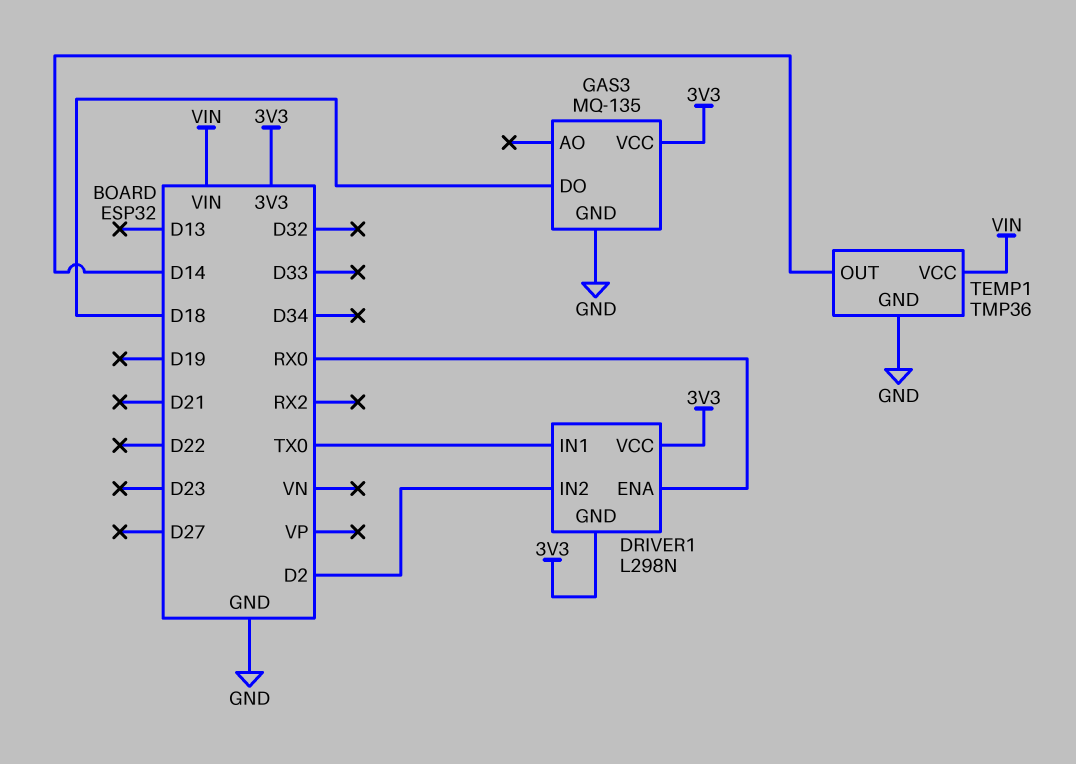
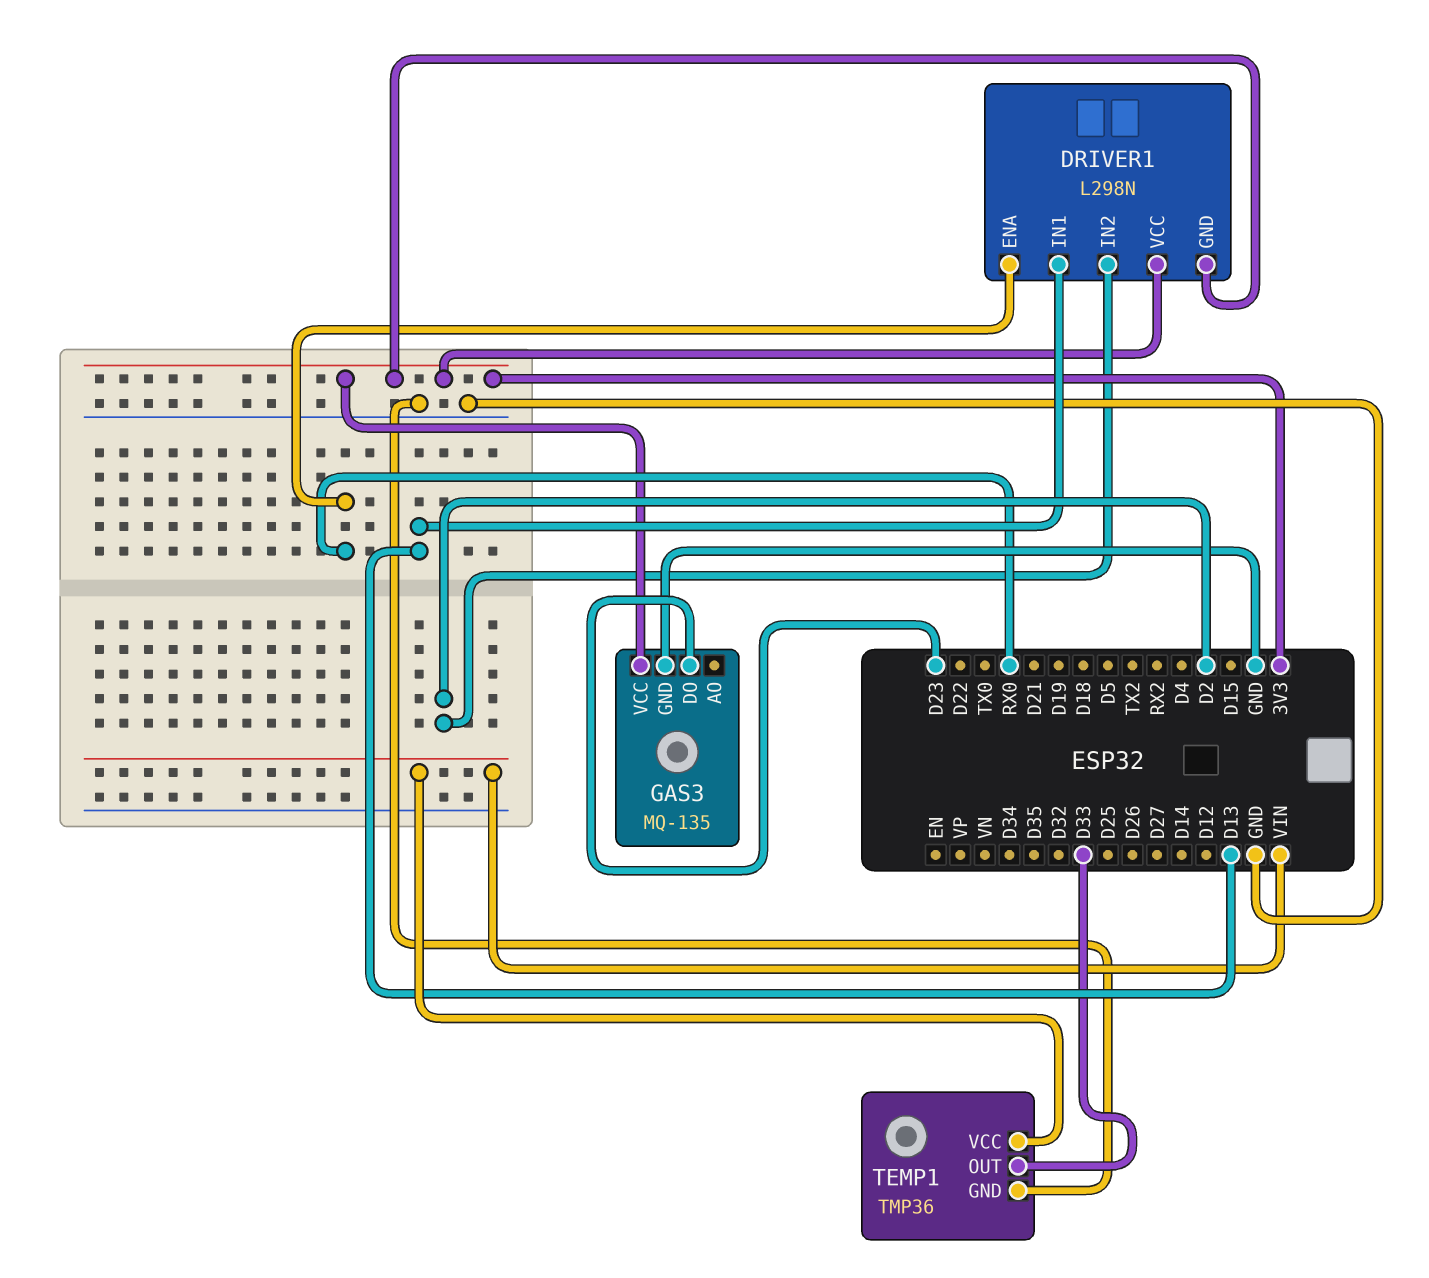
DRIVER1 pin IN1: TX0 -> D13
GAS3 pin DO: D18 -> D23
TEMP1 pin OUT: D14 -> D33

